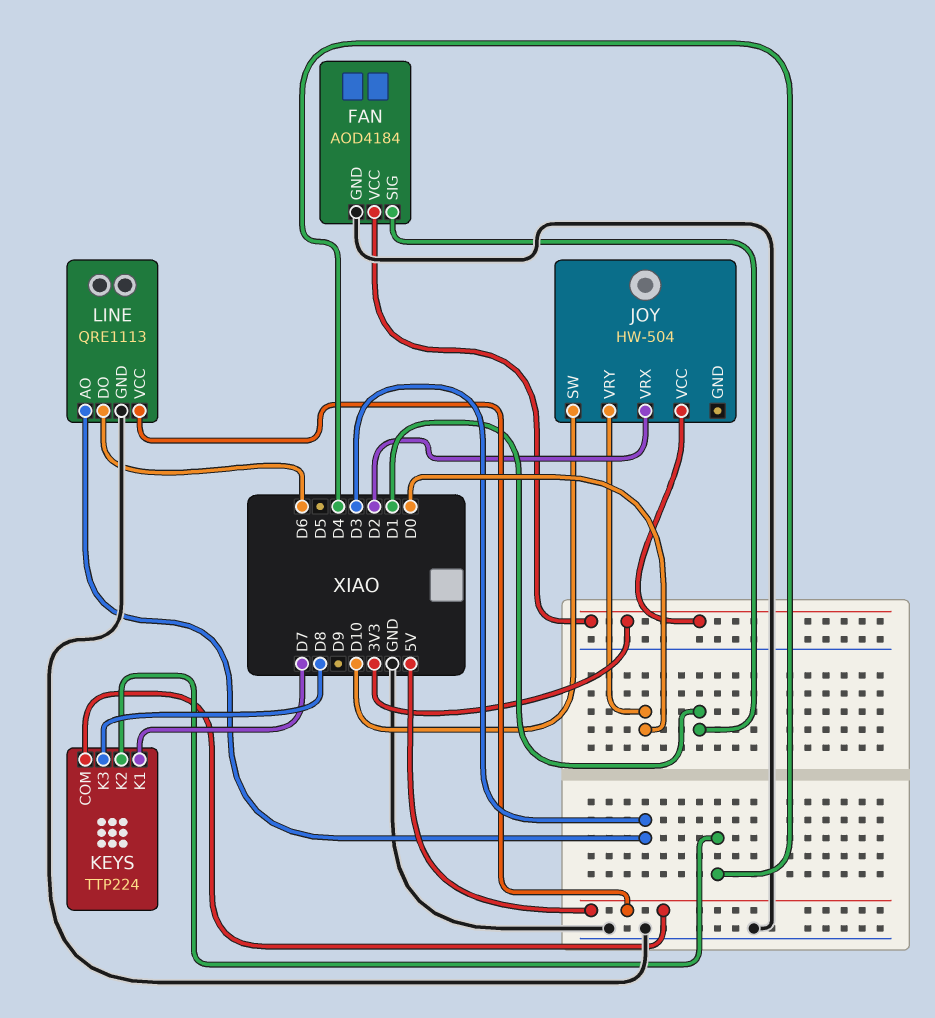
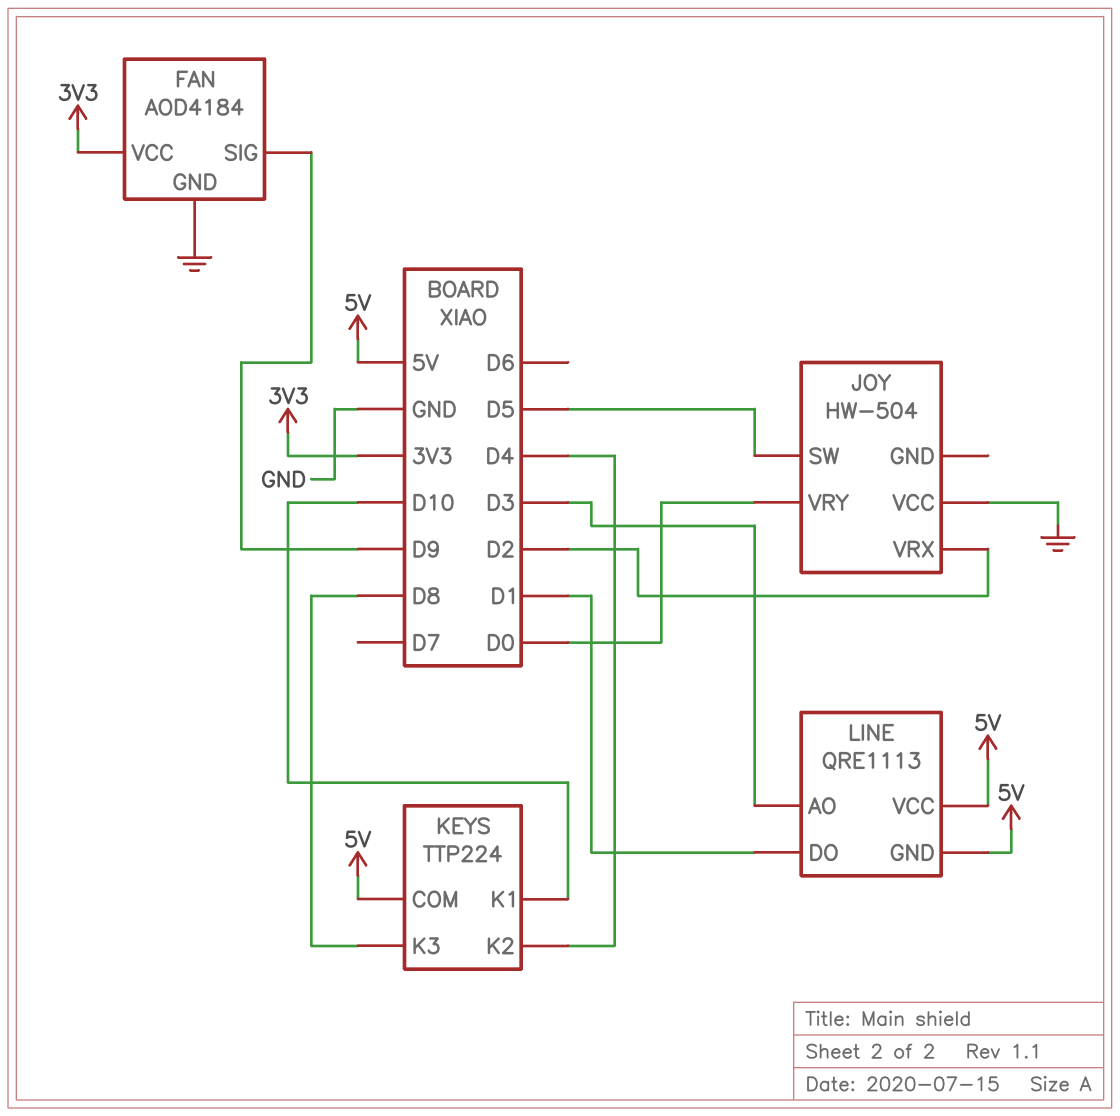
FAN pin SIG: D1 -> D9
JOY pin SW: D10 -> D5
JOY pin VCC: 3V3 -> GND
KEYS pin K1: D7 -> D10
LINE pin DO: D6 -> D1
LINE pin GND: GND -> 5V

